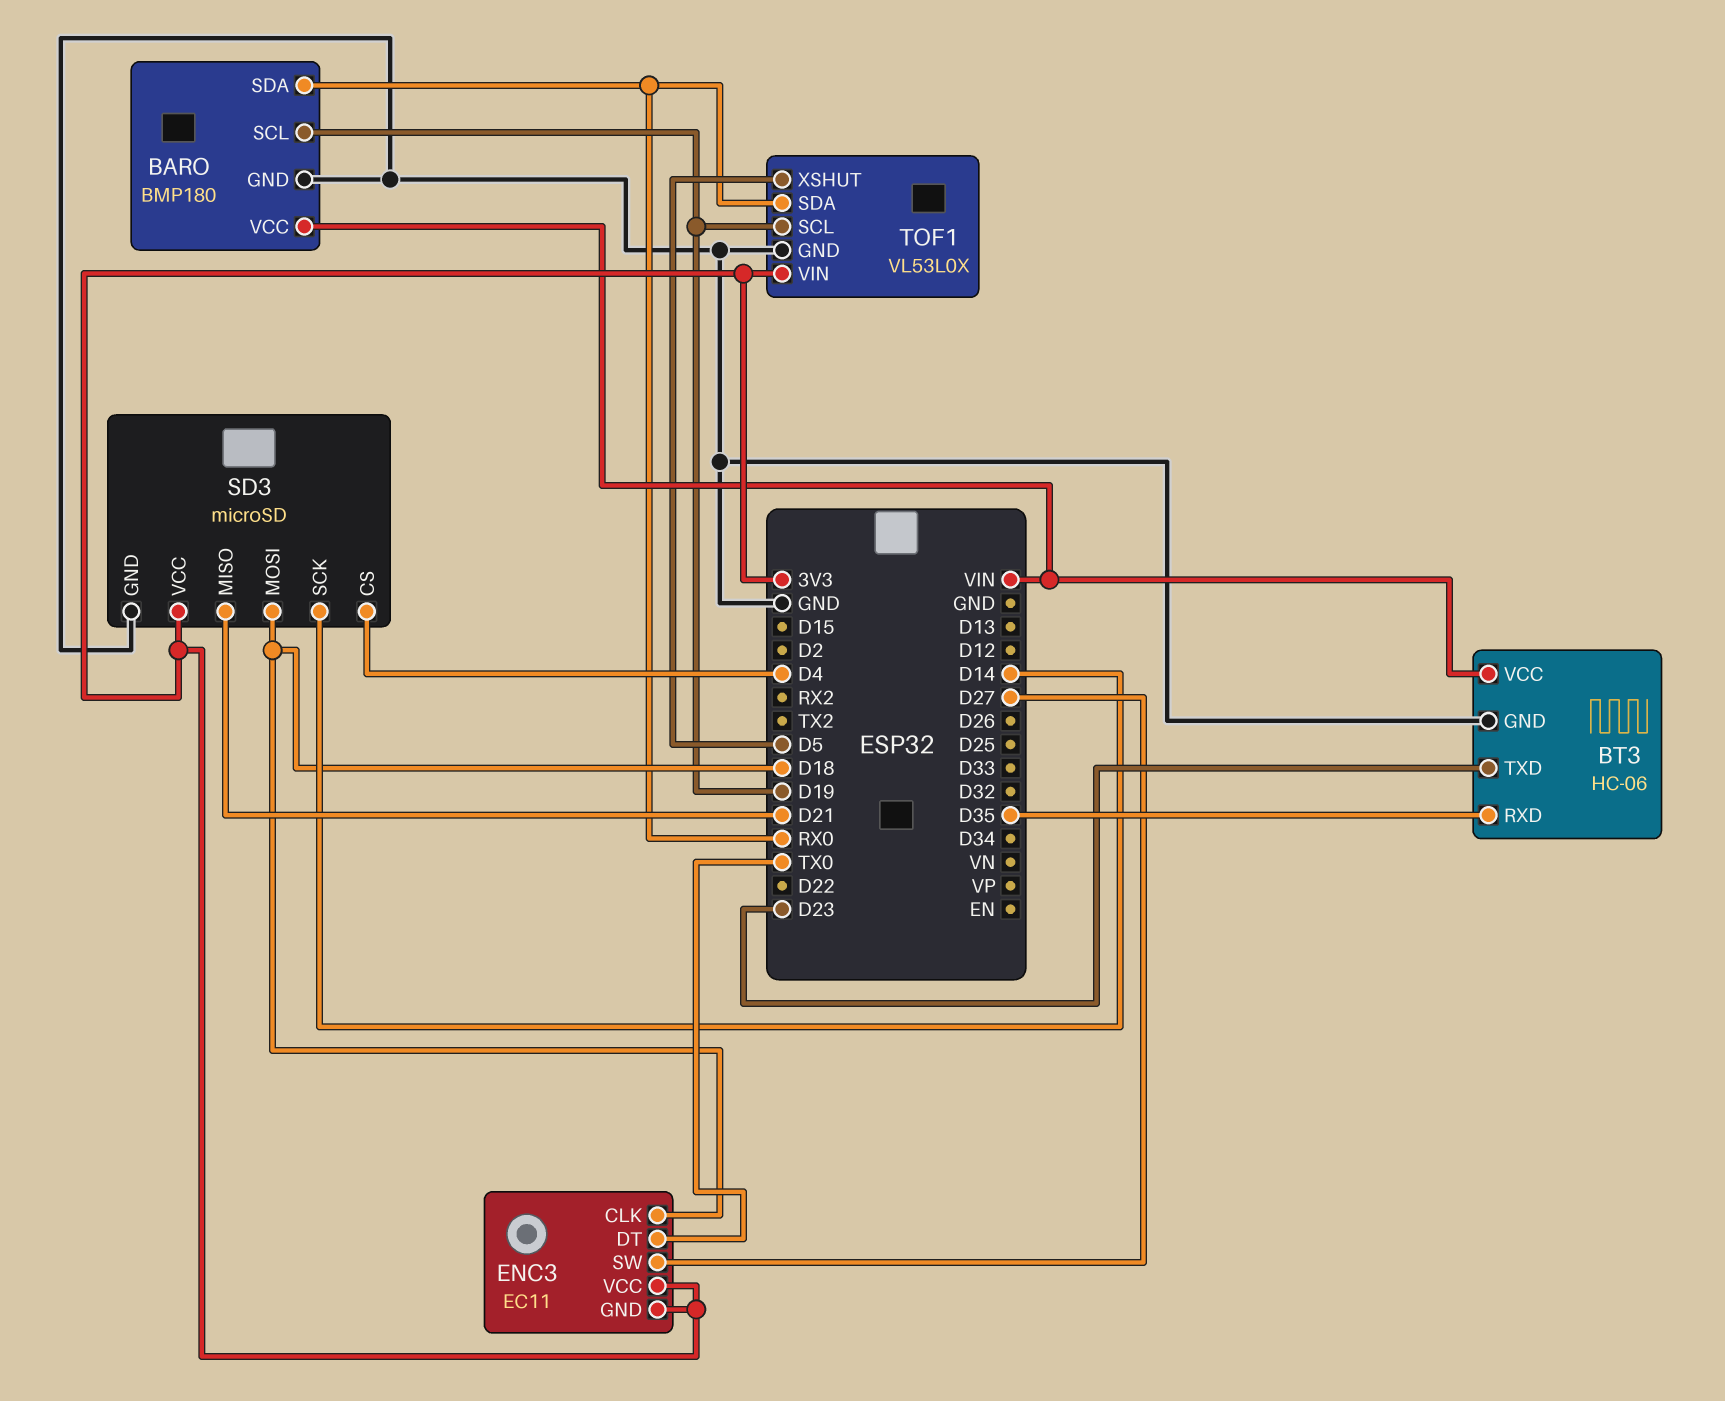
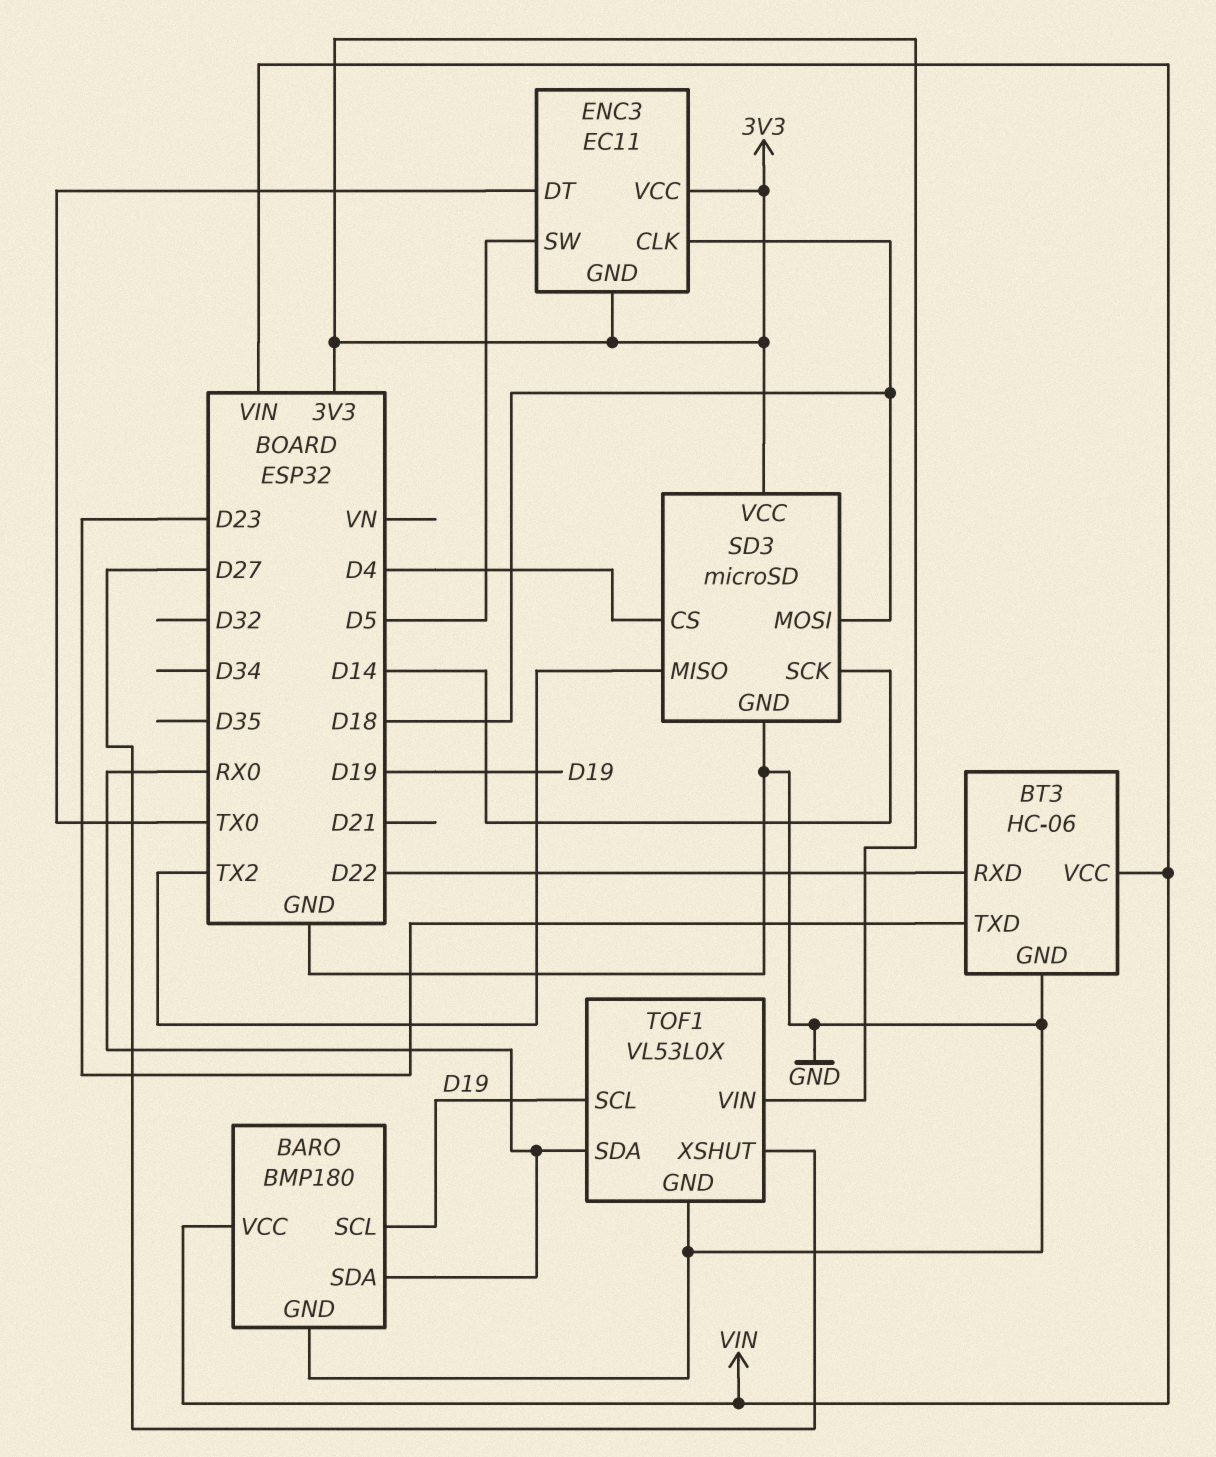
BT3 pin RXD: D35 -> D22
ENC3 pin SW: D27 -> D5
SD3 pin MISO: D21 -> TX2
TOF1 pin XSHUT: D5 -> D27

